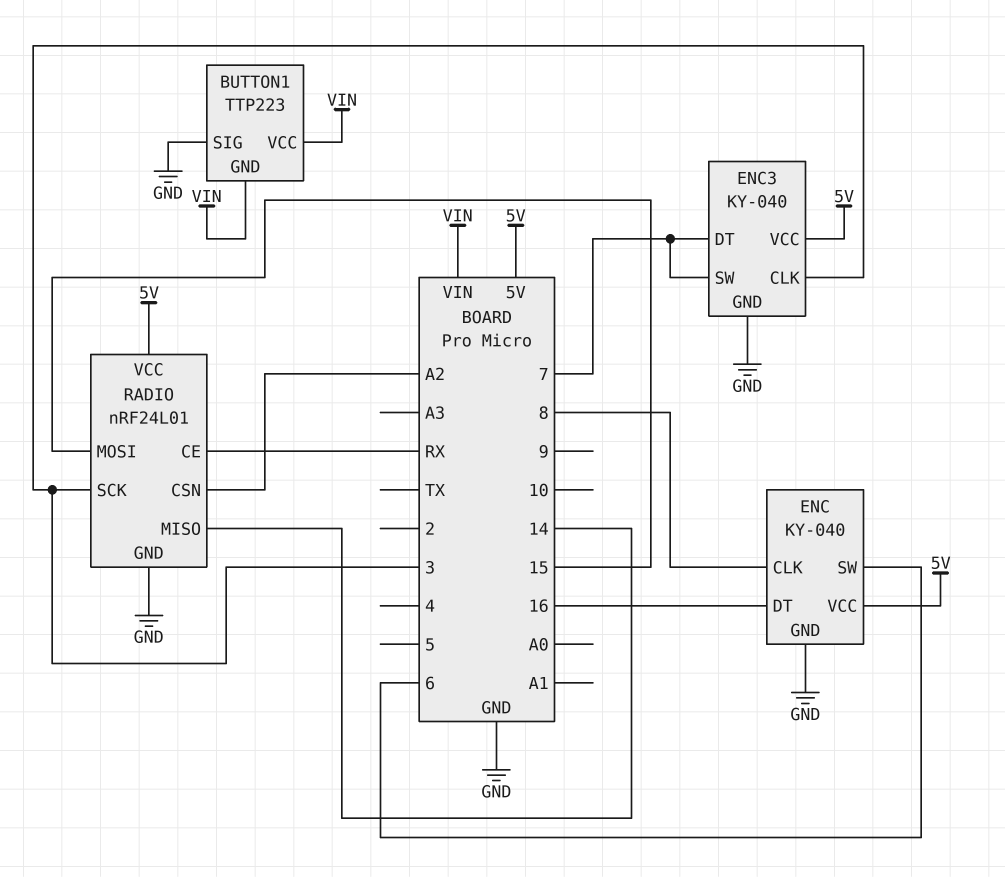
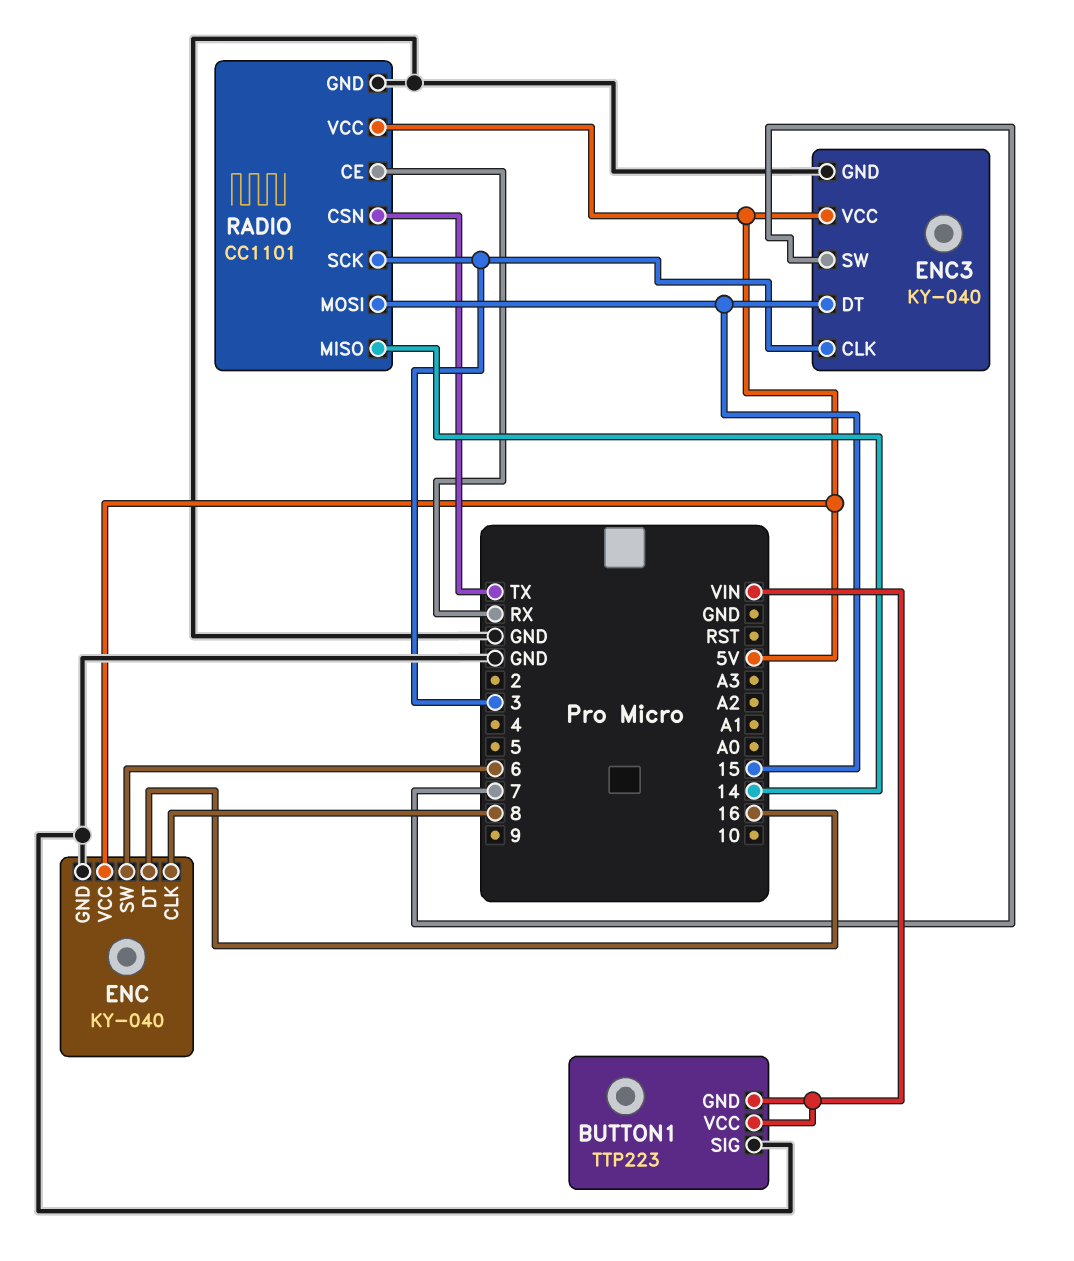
ENC3 pin DT: 7 -> 15
RADIO: nRF24L01 -> CC1101
RADIO pin CSN: A2 -> TX

